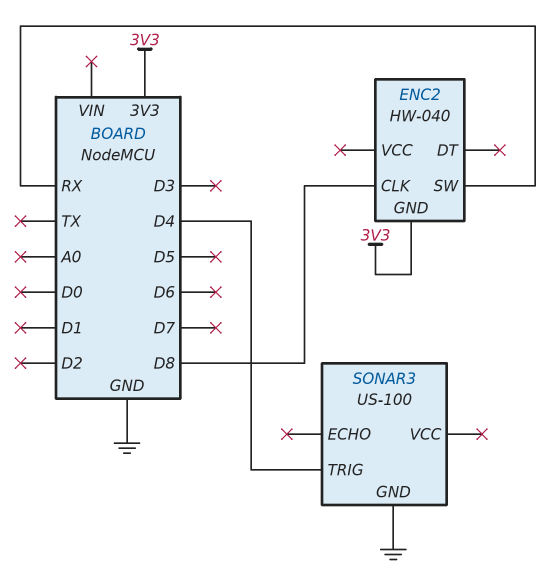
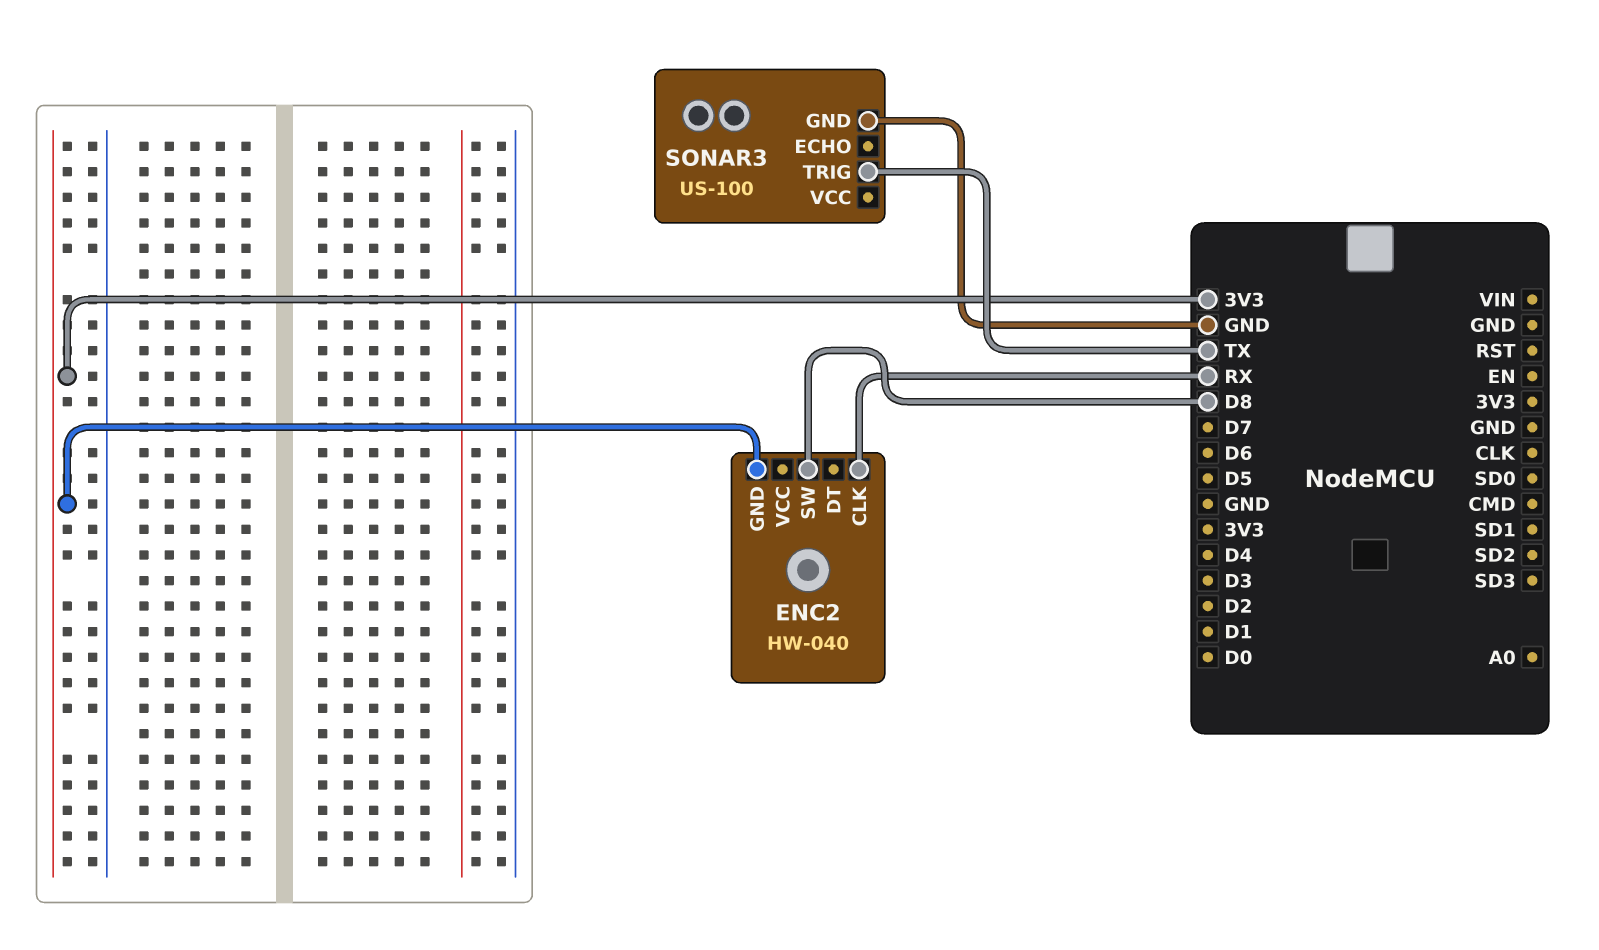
ENC2 pin CLK: D8 -> RX
ENC2 pin SW: RX -> D8
SONAR3 pin TRIG: D4 -> TX

